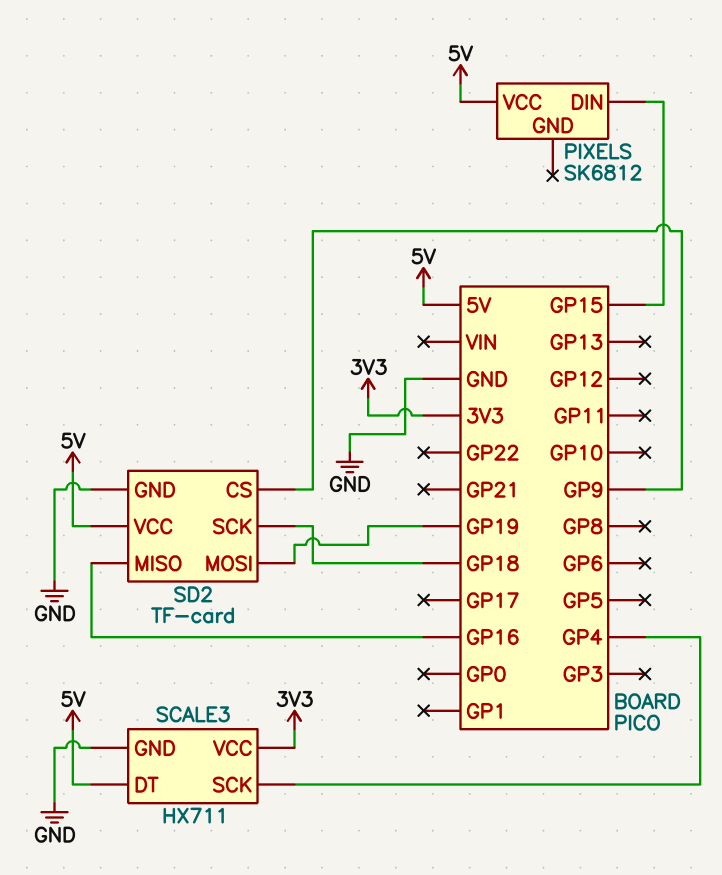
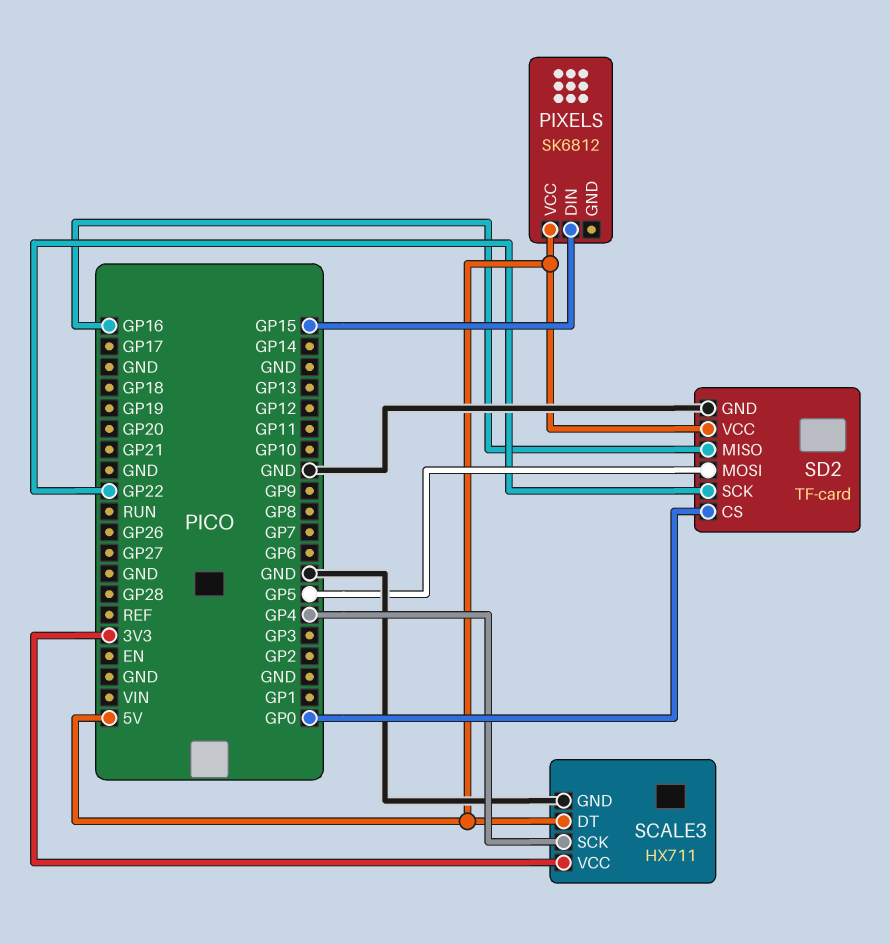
SD2 pin CS: GP9 -> GP0
SD2 pin MOSI: GP19 -> GP5
SD2 pin SCK: GP18 -> GP22

